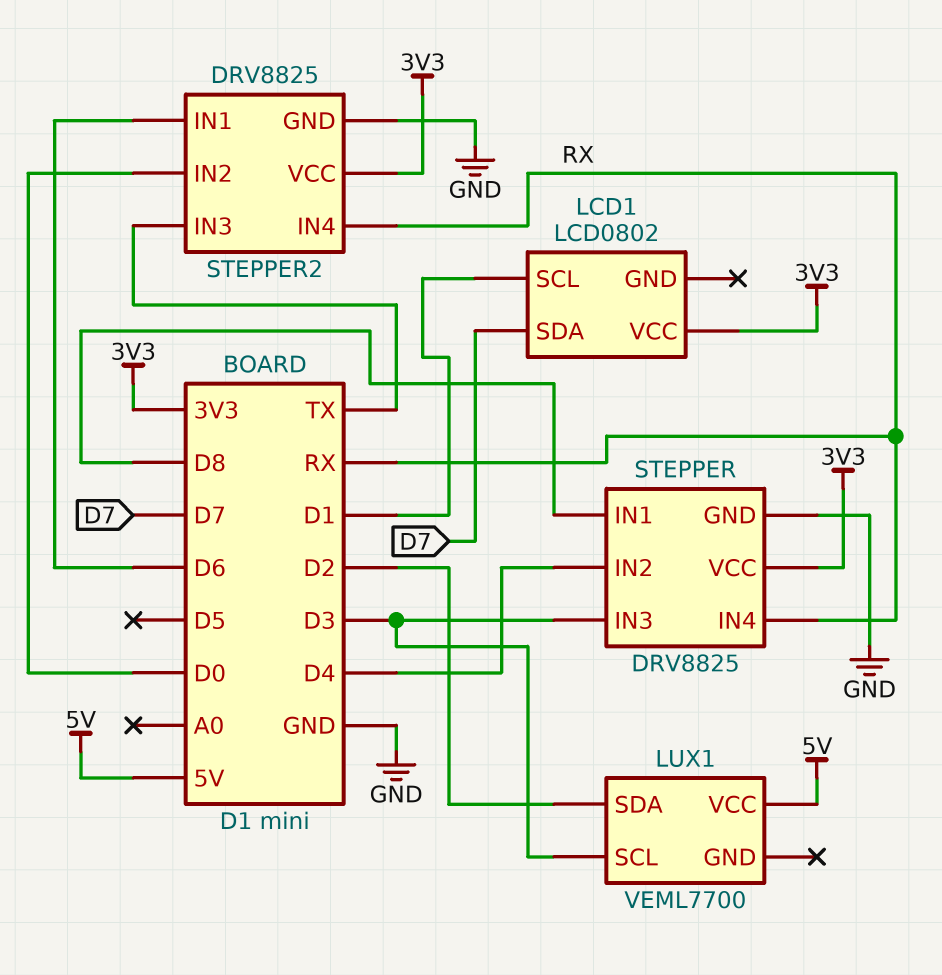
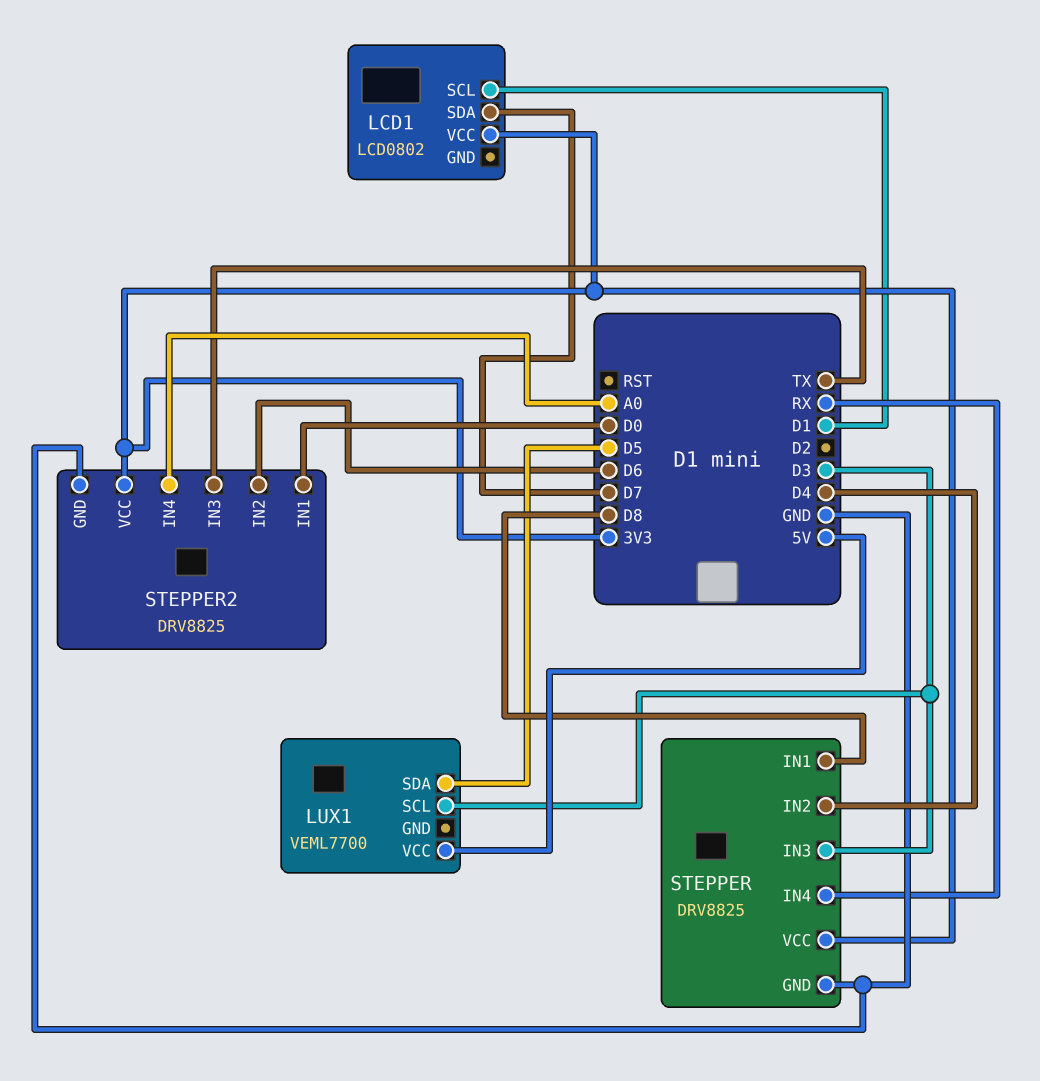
LUX1 pin SDA: D2 -> D5
STEPPER2 pin IN1: D6 -> D0
STEPPER2 pin IN2: D0 -> D6
STEPPER2 pin IN4: RX -> A0

